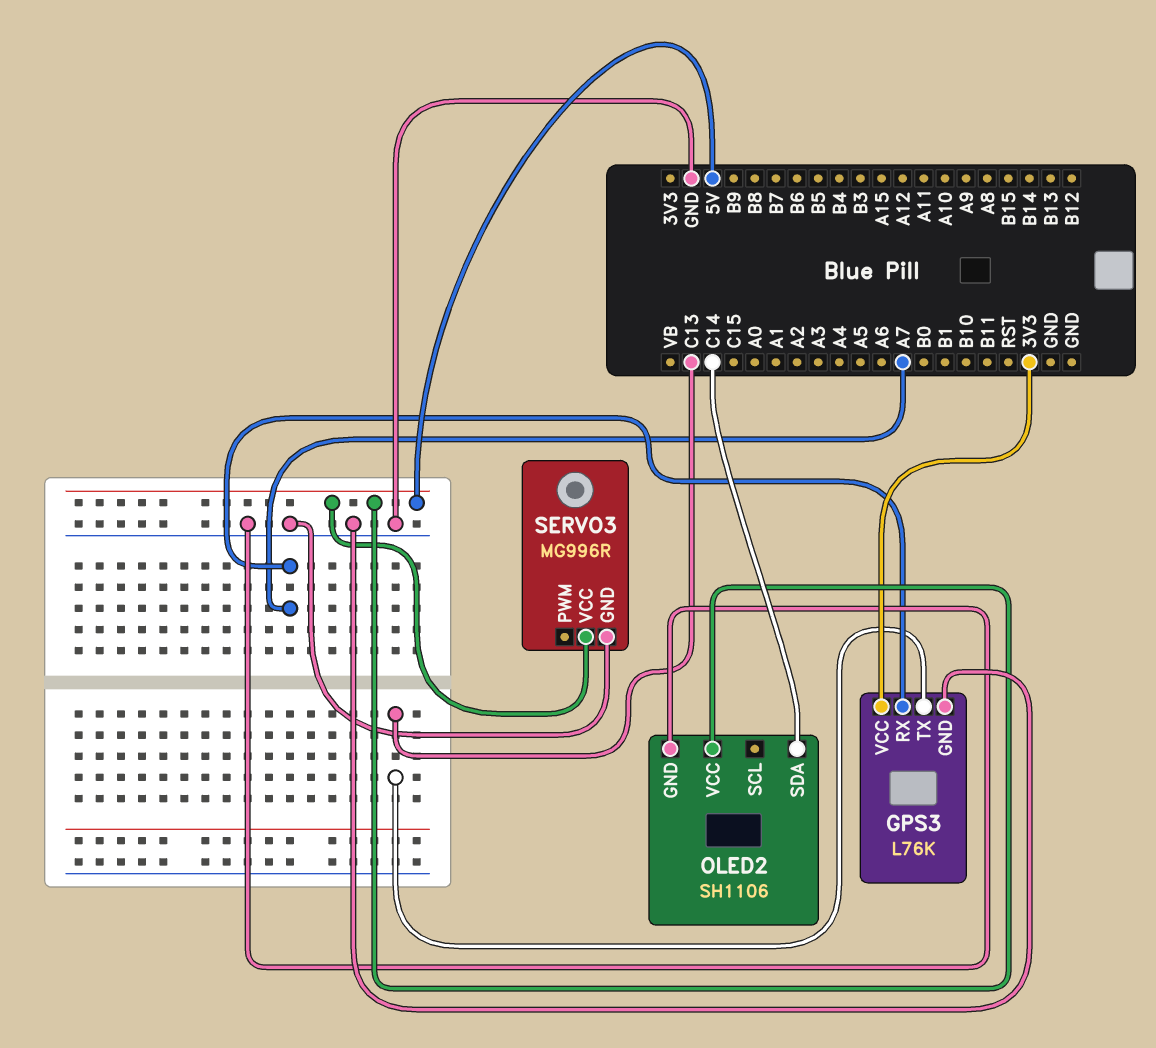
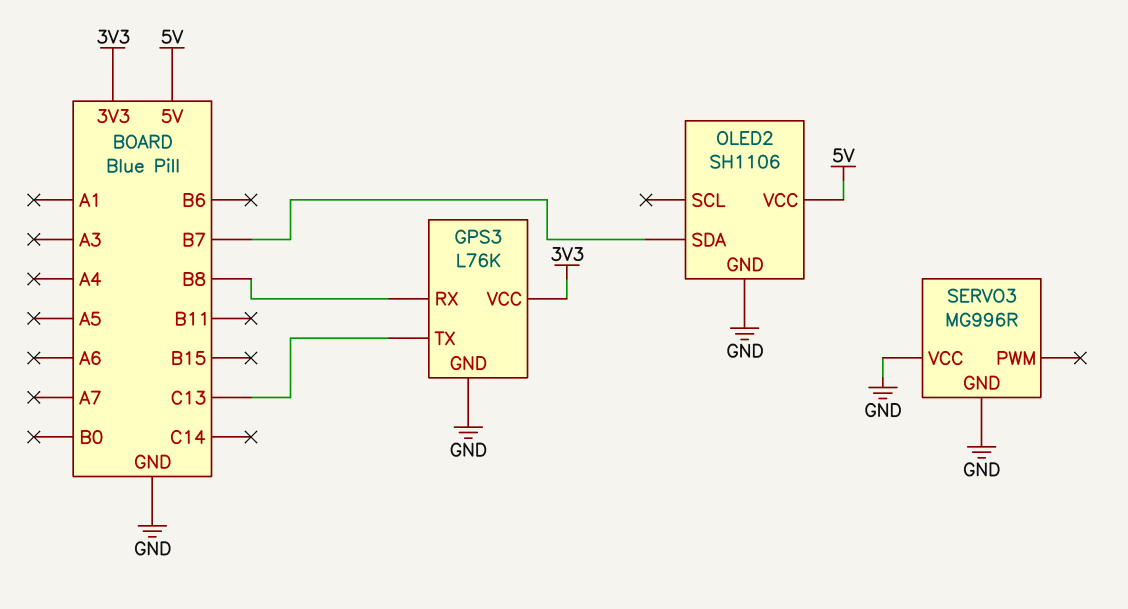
GPS3 pin RX: A7 -> B8
OLED2 pin SDA: C14 -> B7
SERVO3 pin VCC: 5V -> GND

